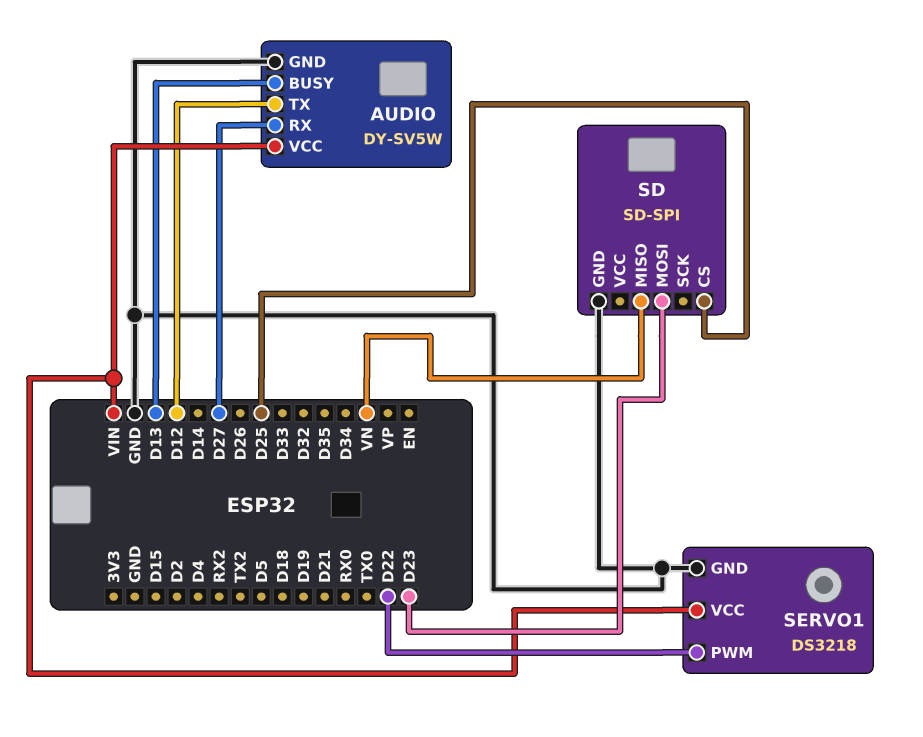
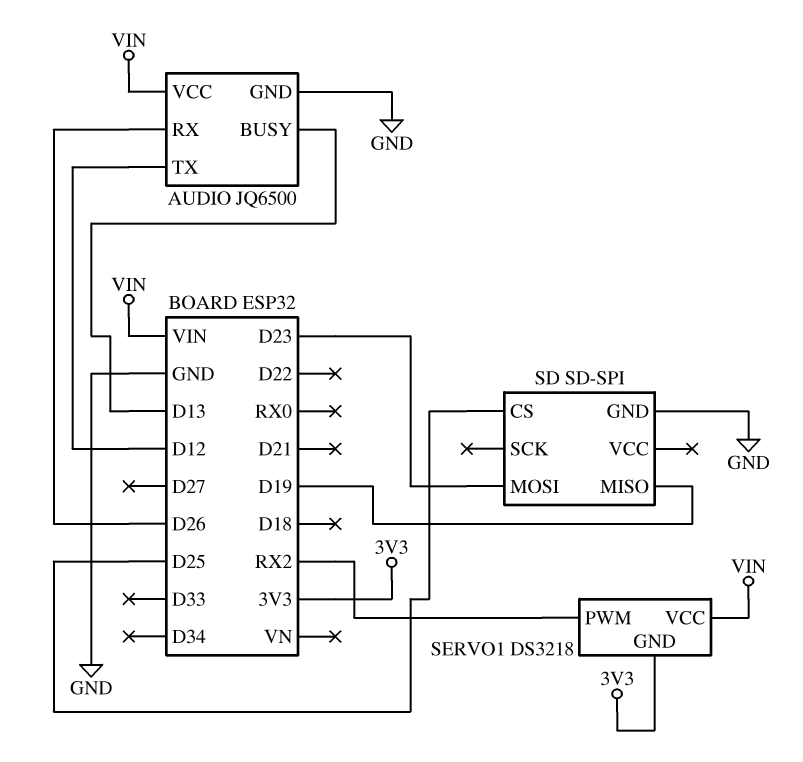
AUDIO: DY-SV5W -> JQ6500
AUDIO pin RX: D27 -> D26
SD pin MISO: VN -> D19
SERVO1 pin GND: GND -> 3V3
SERVO1 pin PWM: D22 -> RX2

